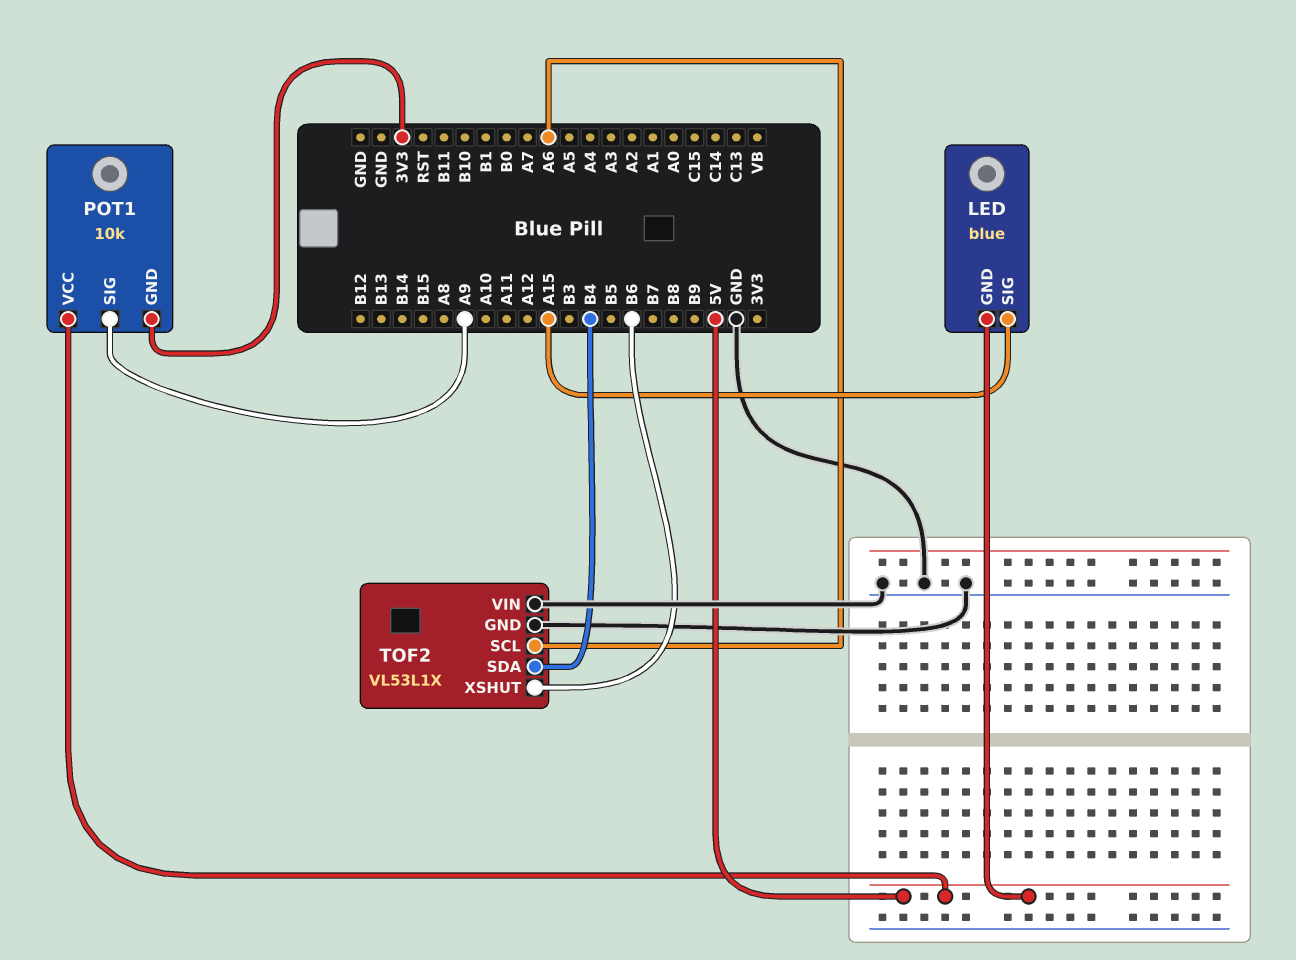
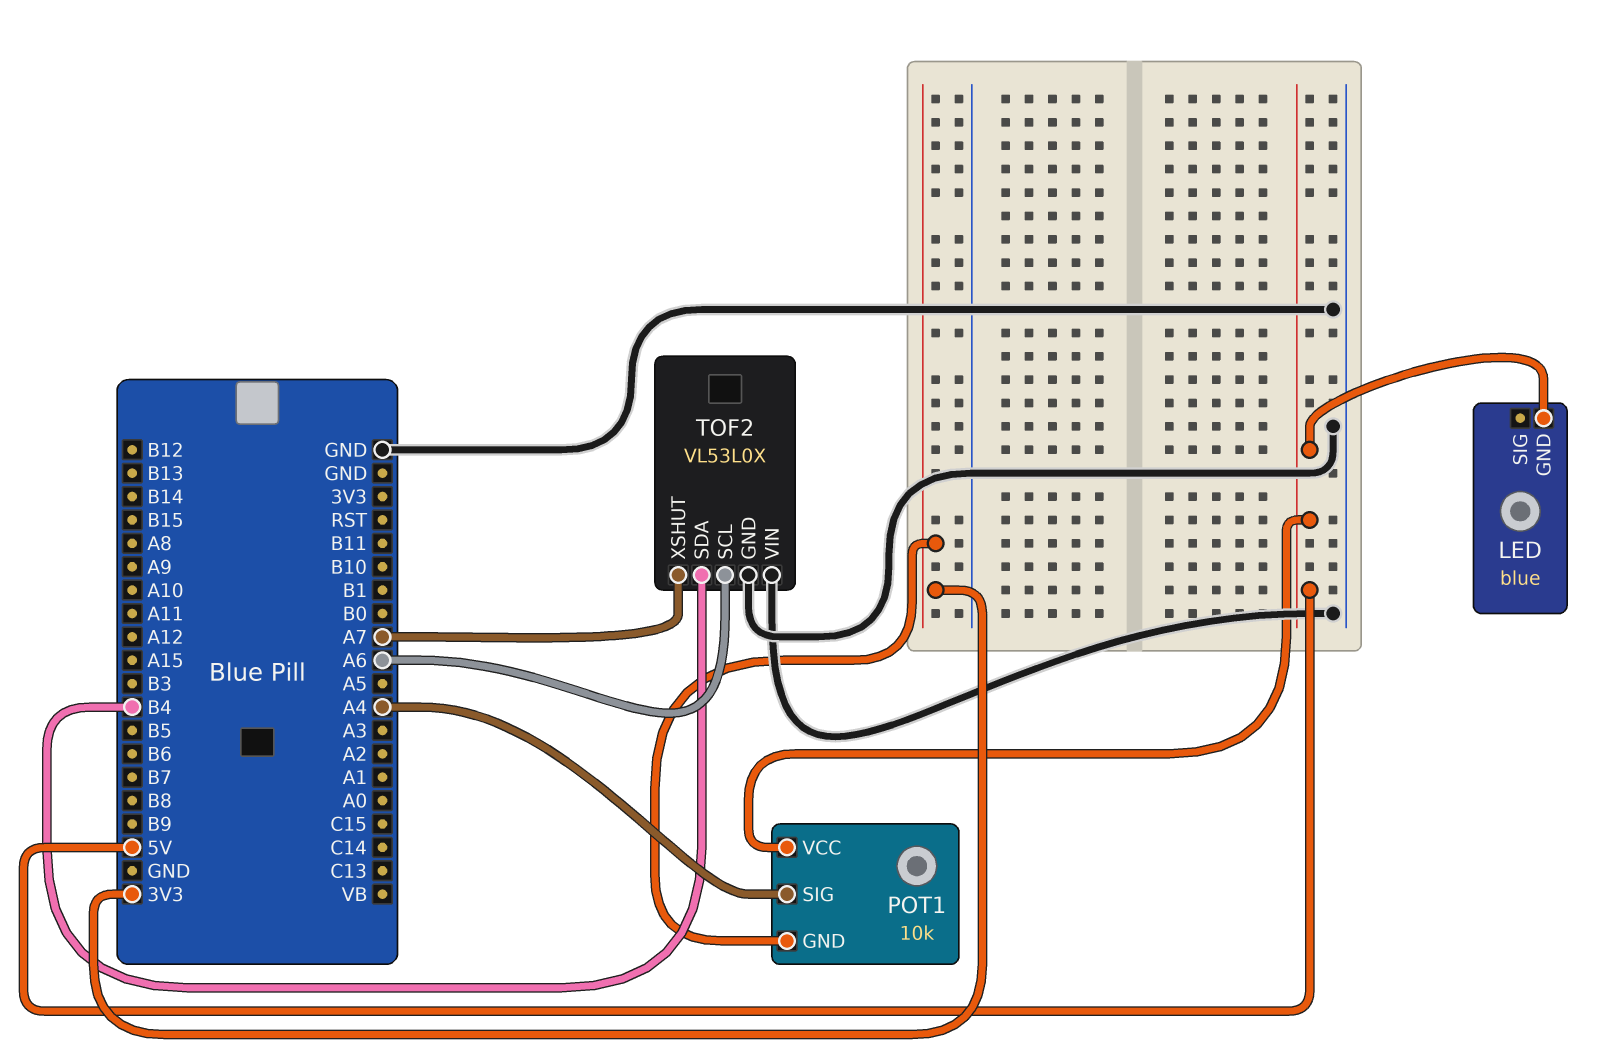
LED pin SIG: A15 -> none
POT1 pin SIG: A9 -> A4
TOF2: VL53L1X -> VL53L0X
TOF2 pin XSHUT: B6 -> A7

